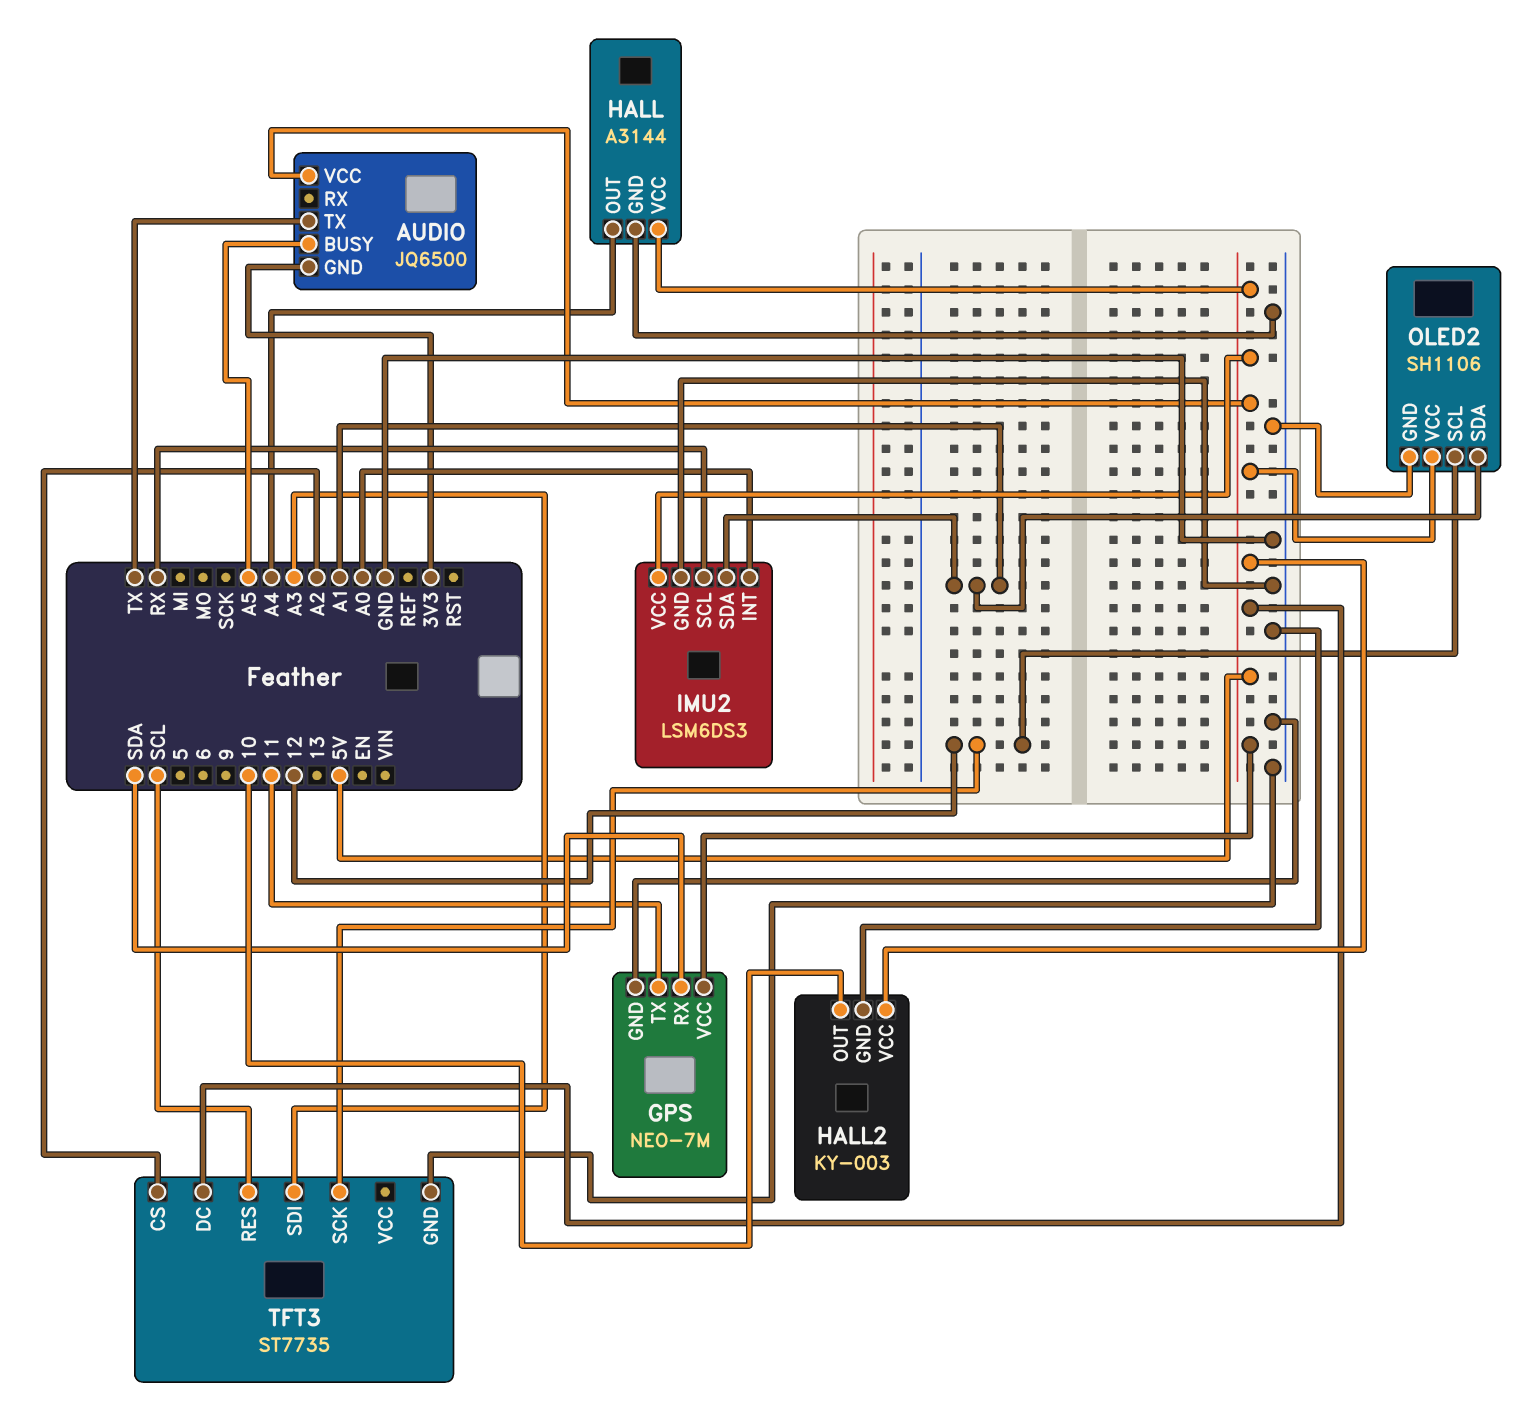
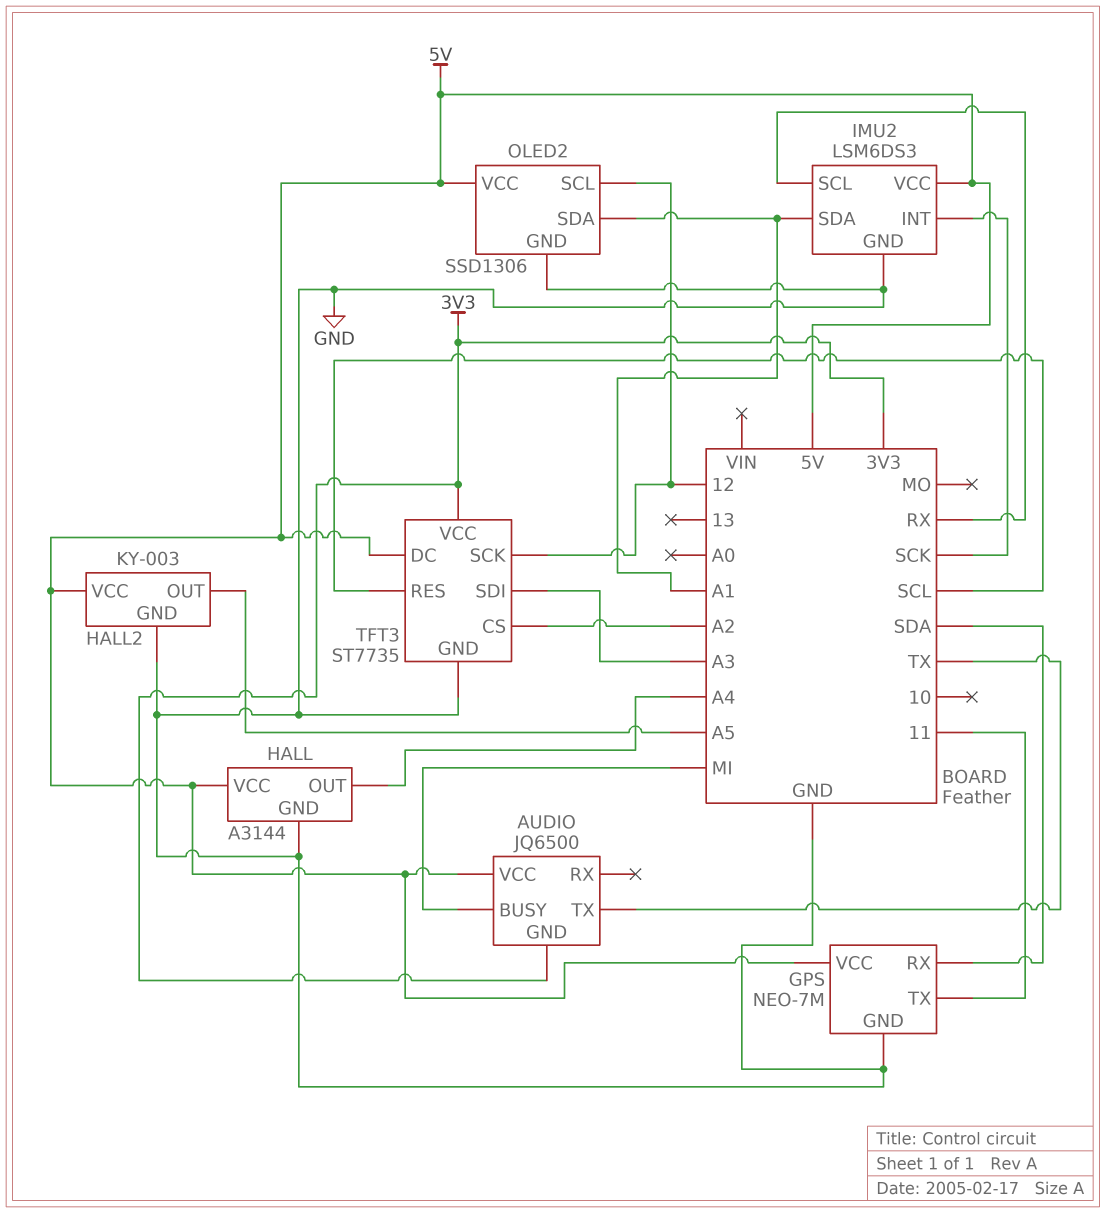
AUDIO pin BUSY: A5 -> MI
HALL2 pin OUT: 10 -> A5
IMU2 pin INT: A0 -> SCK
OLED2: SH1106 -> SSD1306
TFT3 pin VCC: none -> 3V3

